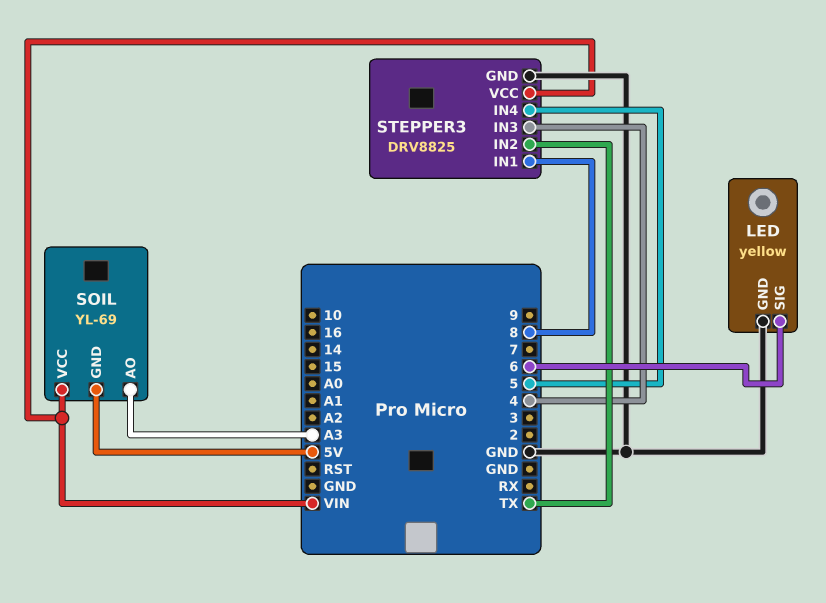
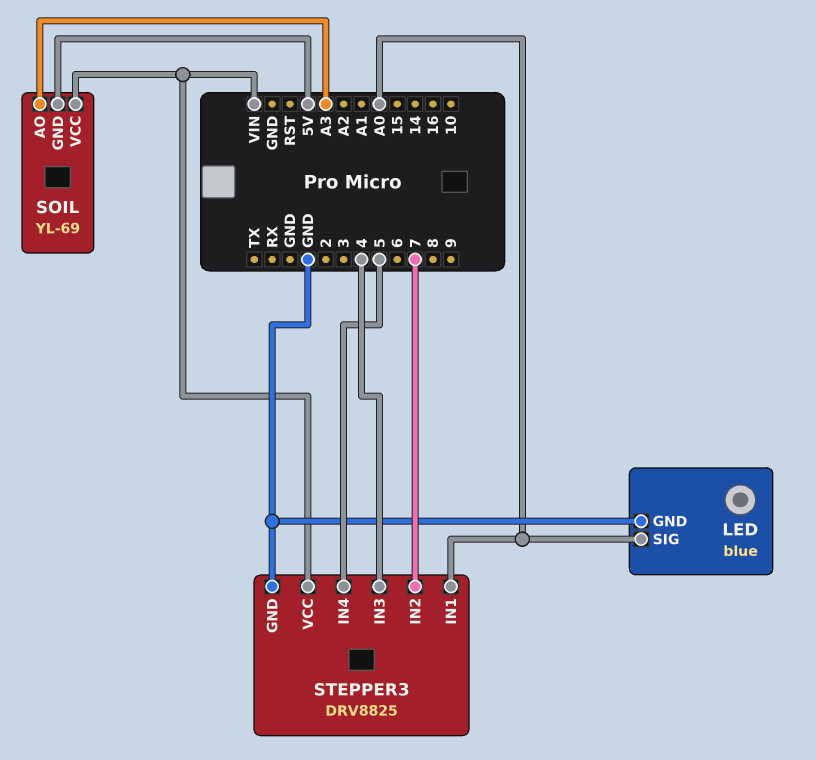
LED: yellow -> blue
LED pin SIG: 6 -> A0
STEPPER3 pin IN1: 8 -> A0
STEPPER3 pin IN2: TX -> 7

